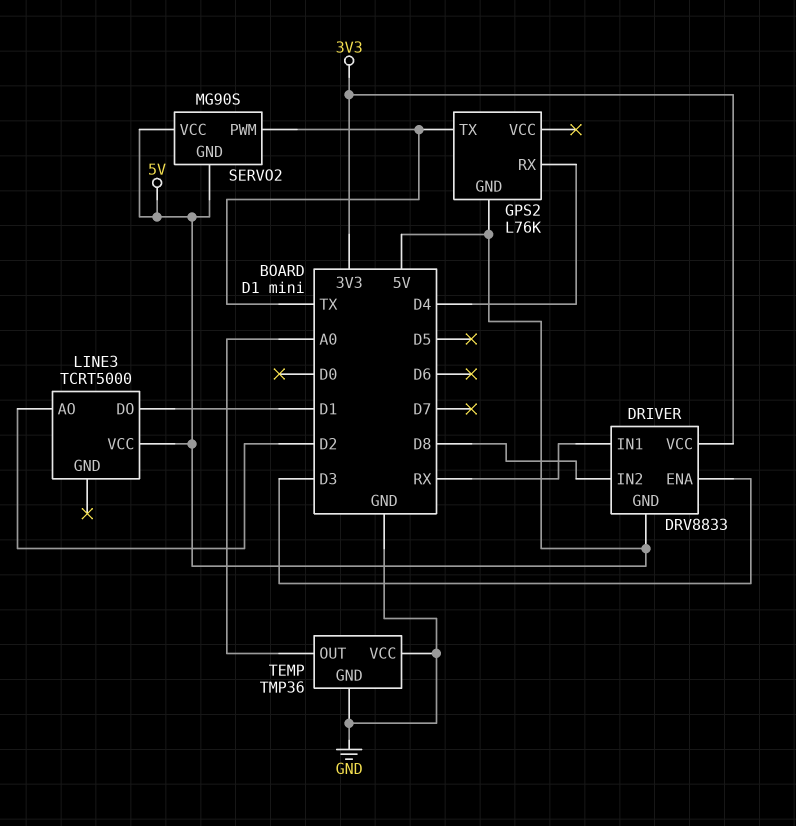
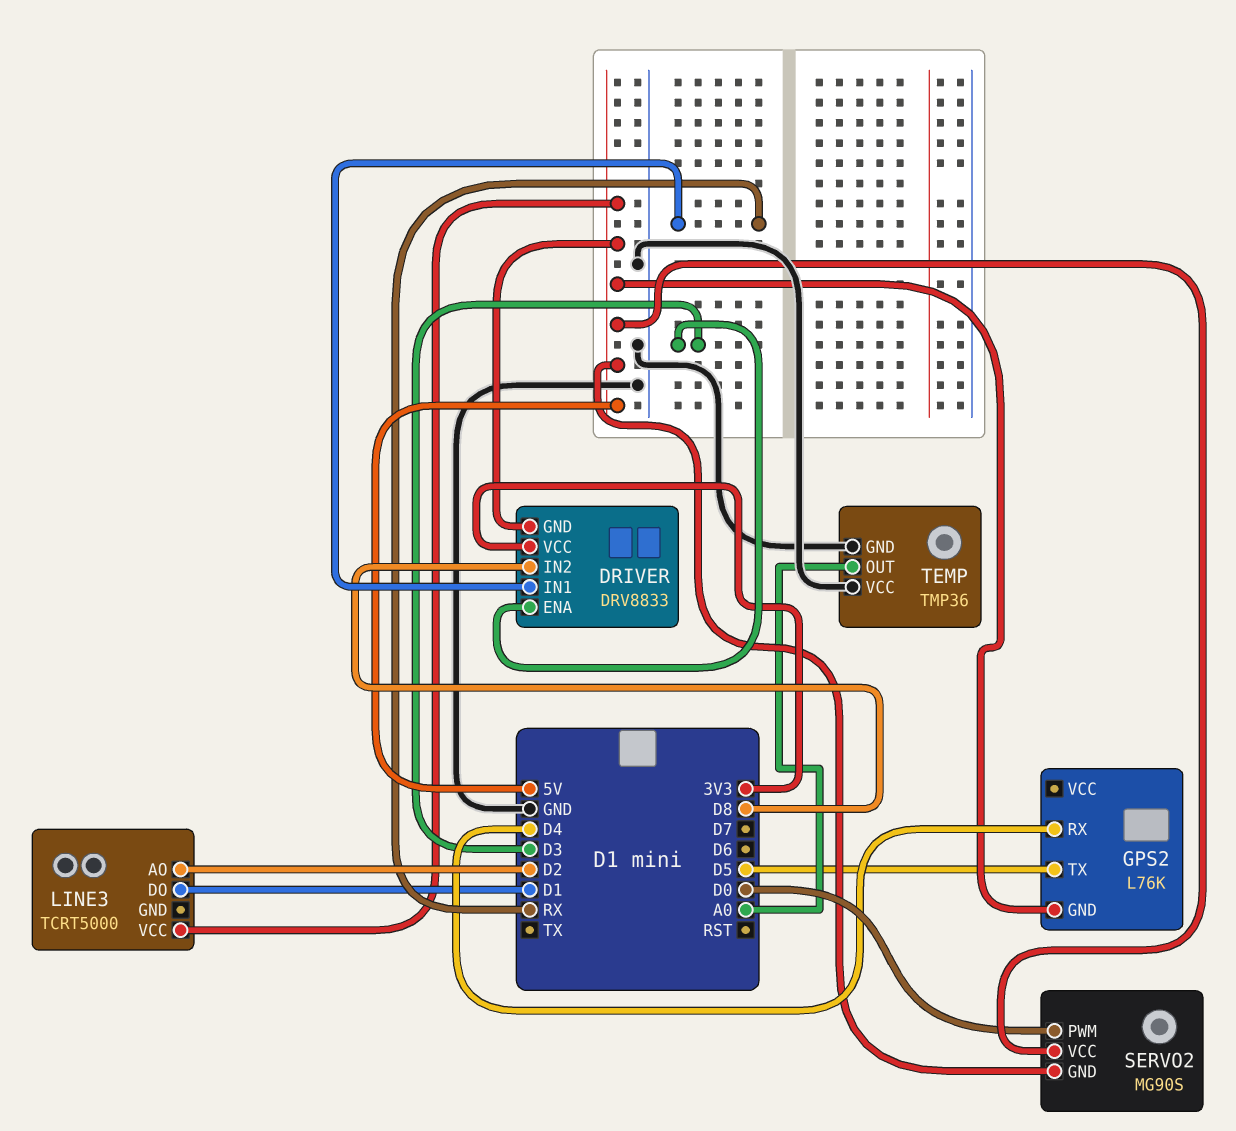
GPS2 pin TX: TX -> D5
SERVO2 pin PWM: TX -> D0

